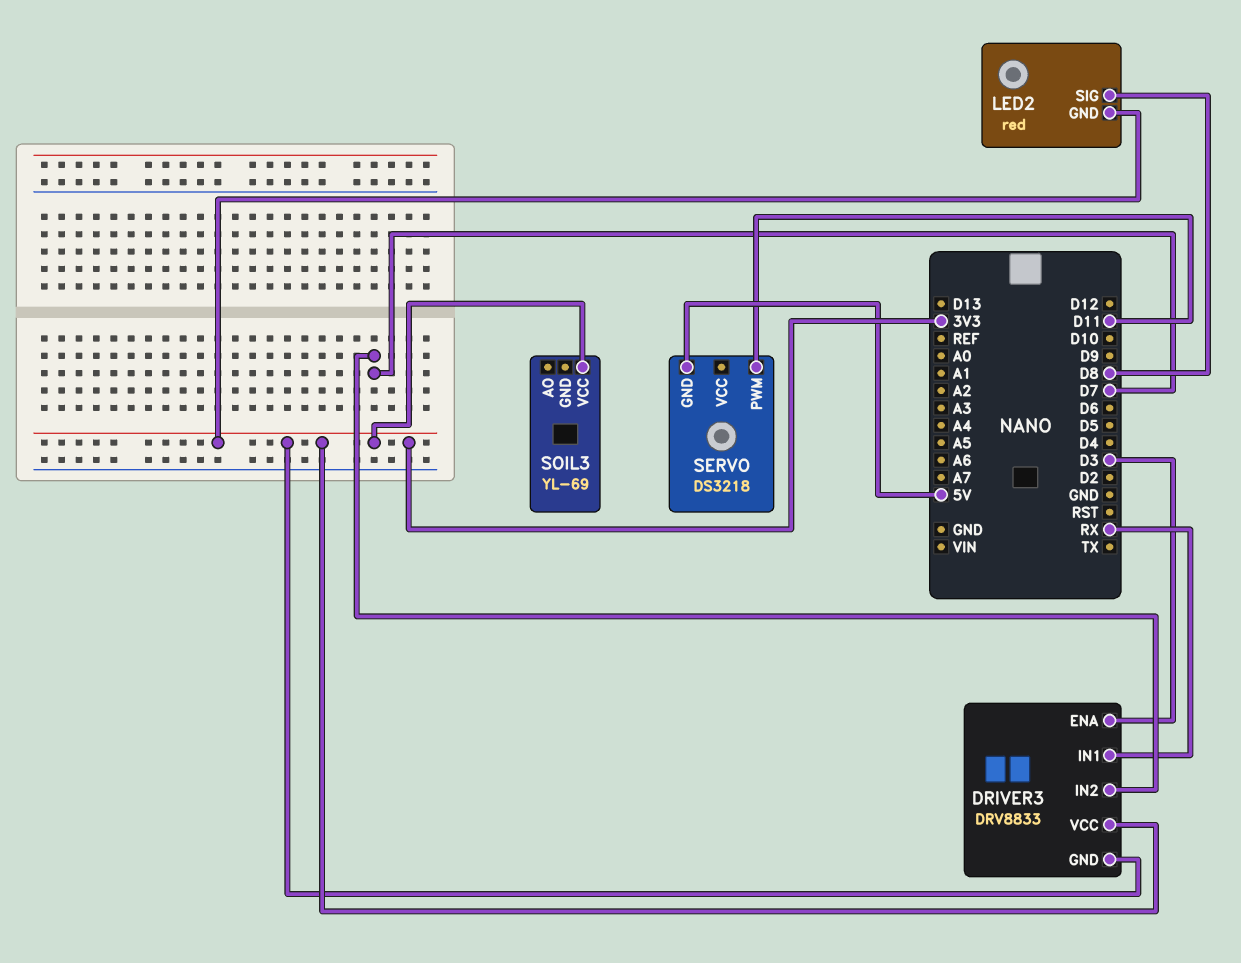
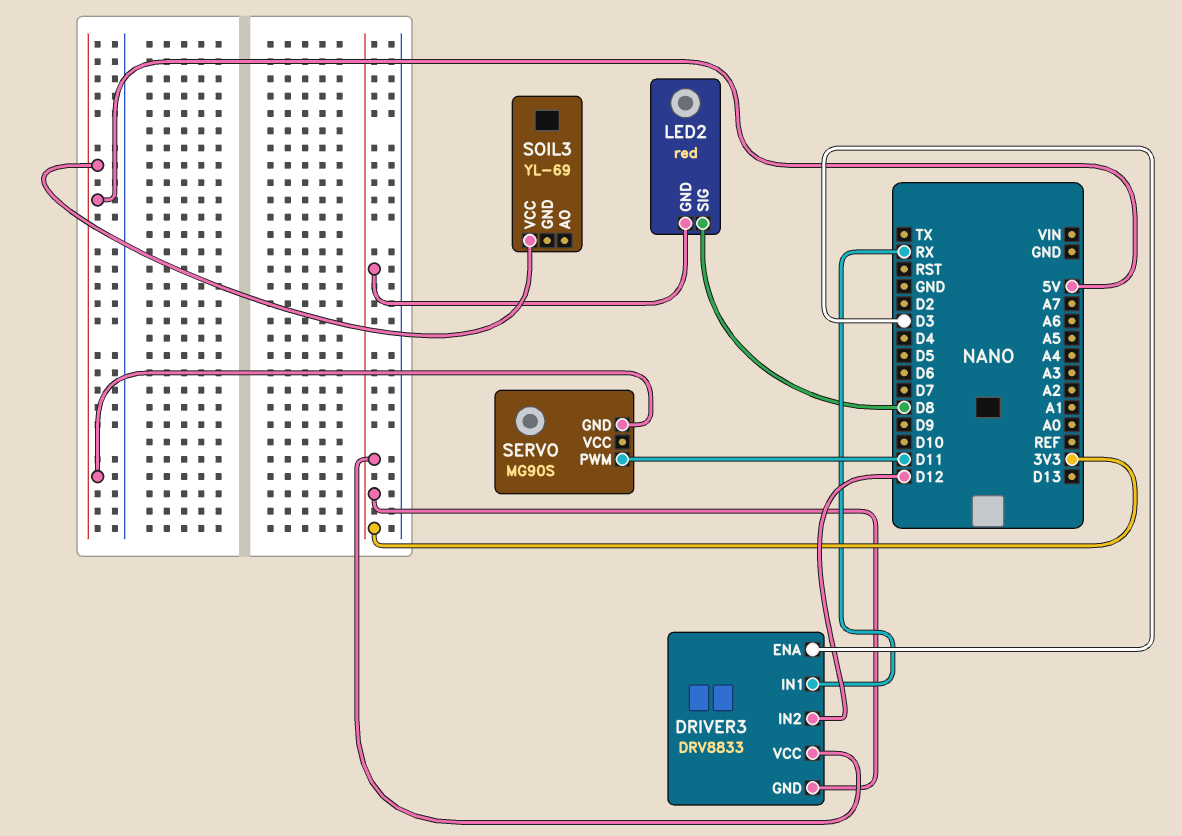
DRIVER3 pin IN2: D7 -> D12
SERVO: DS3218 -> MG90S
SOIL3 pin VCC: 3V3 -> 5V

